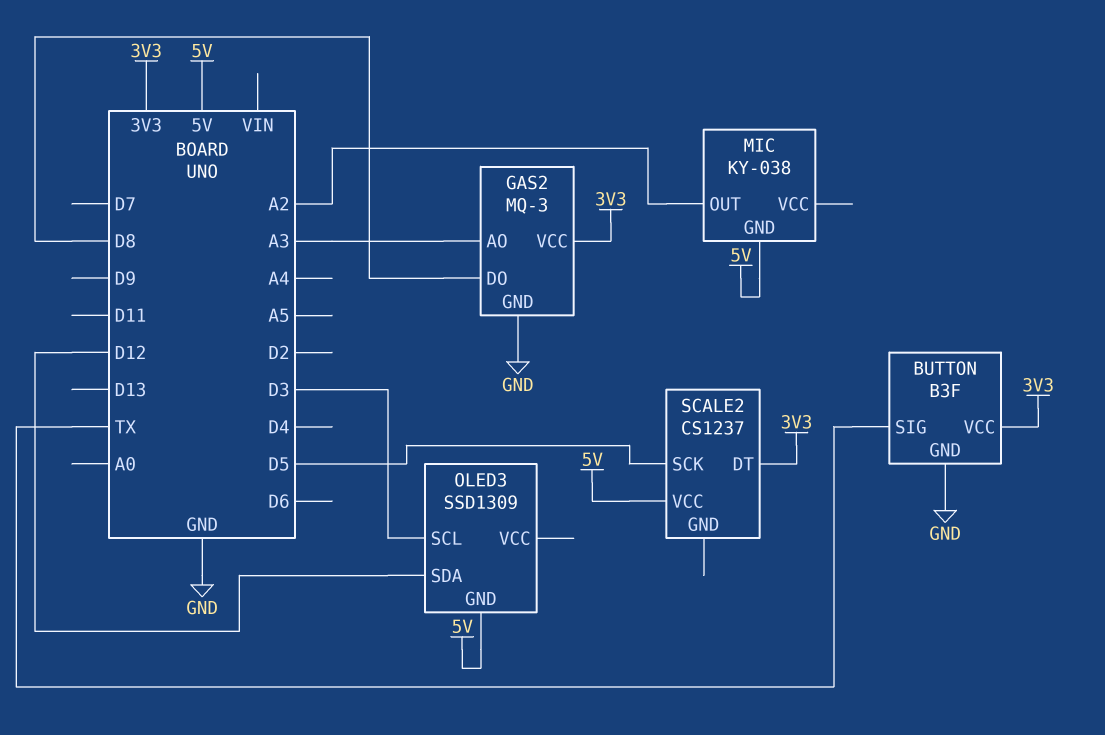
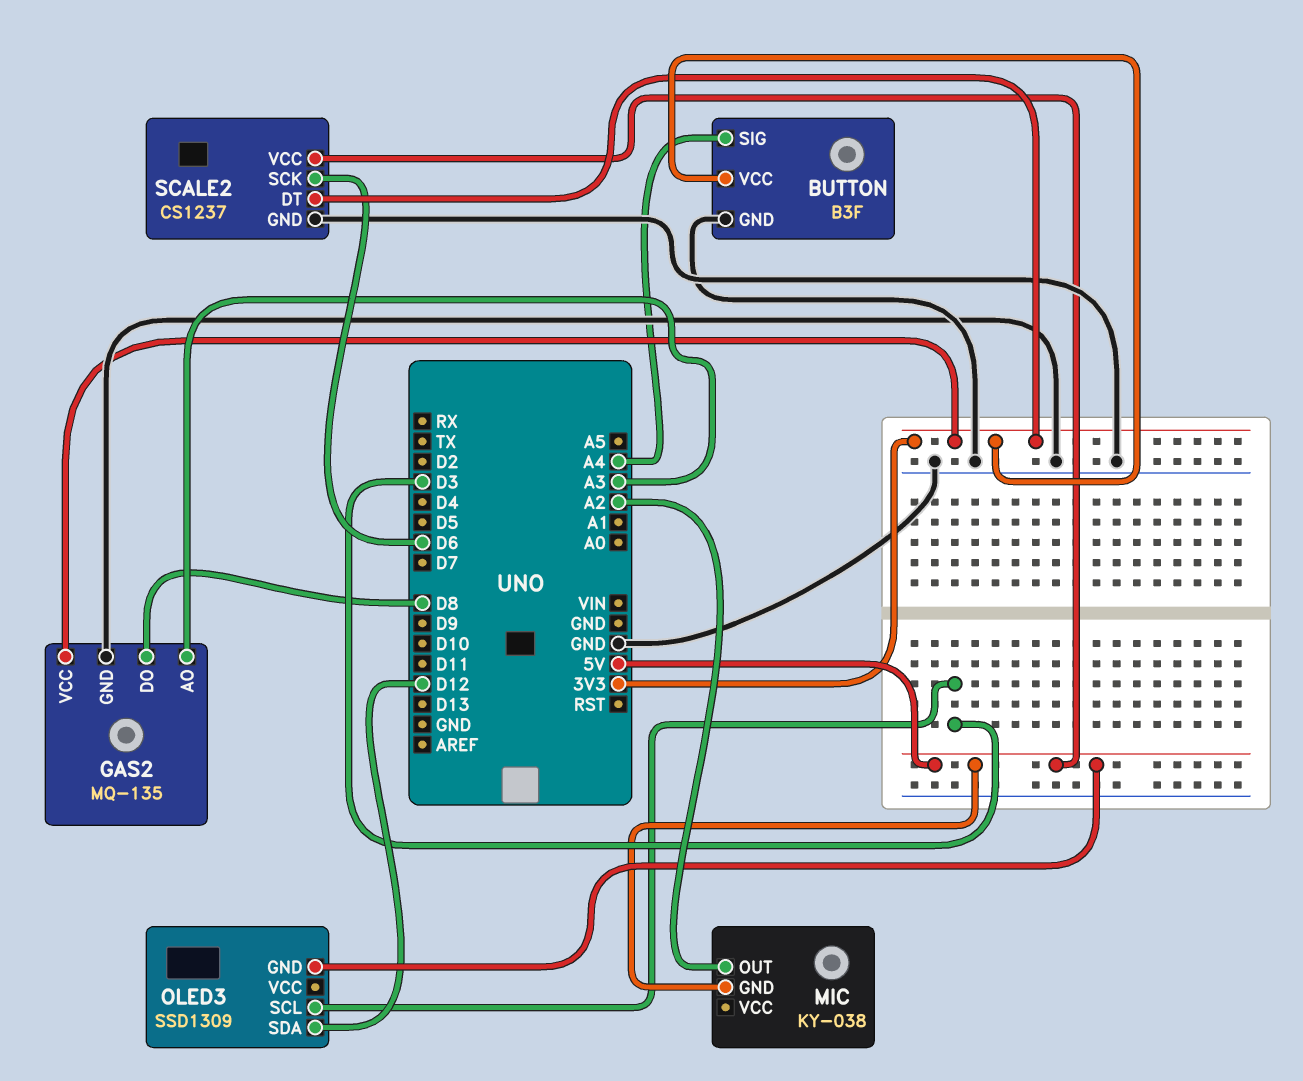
BUTTON pin SIG: TX -> A4
GAS2: MQ-3 -> MQ-135
SCALE2 pin GND: none -> GND
SCALE2 pin SCK: D5 -> D6

